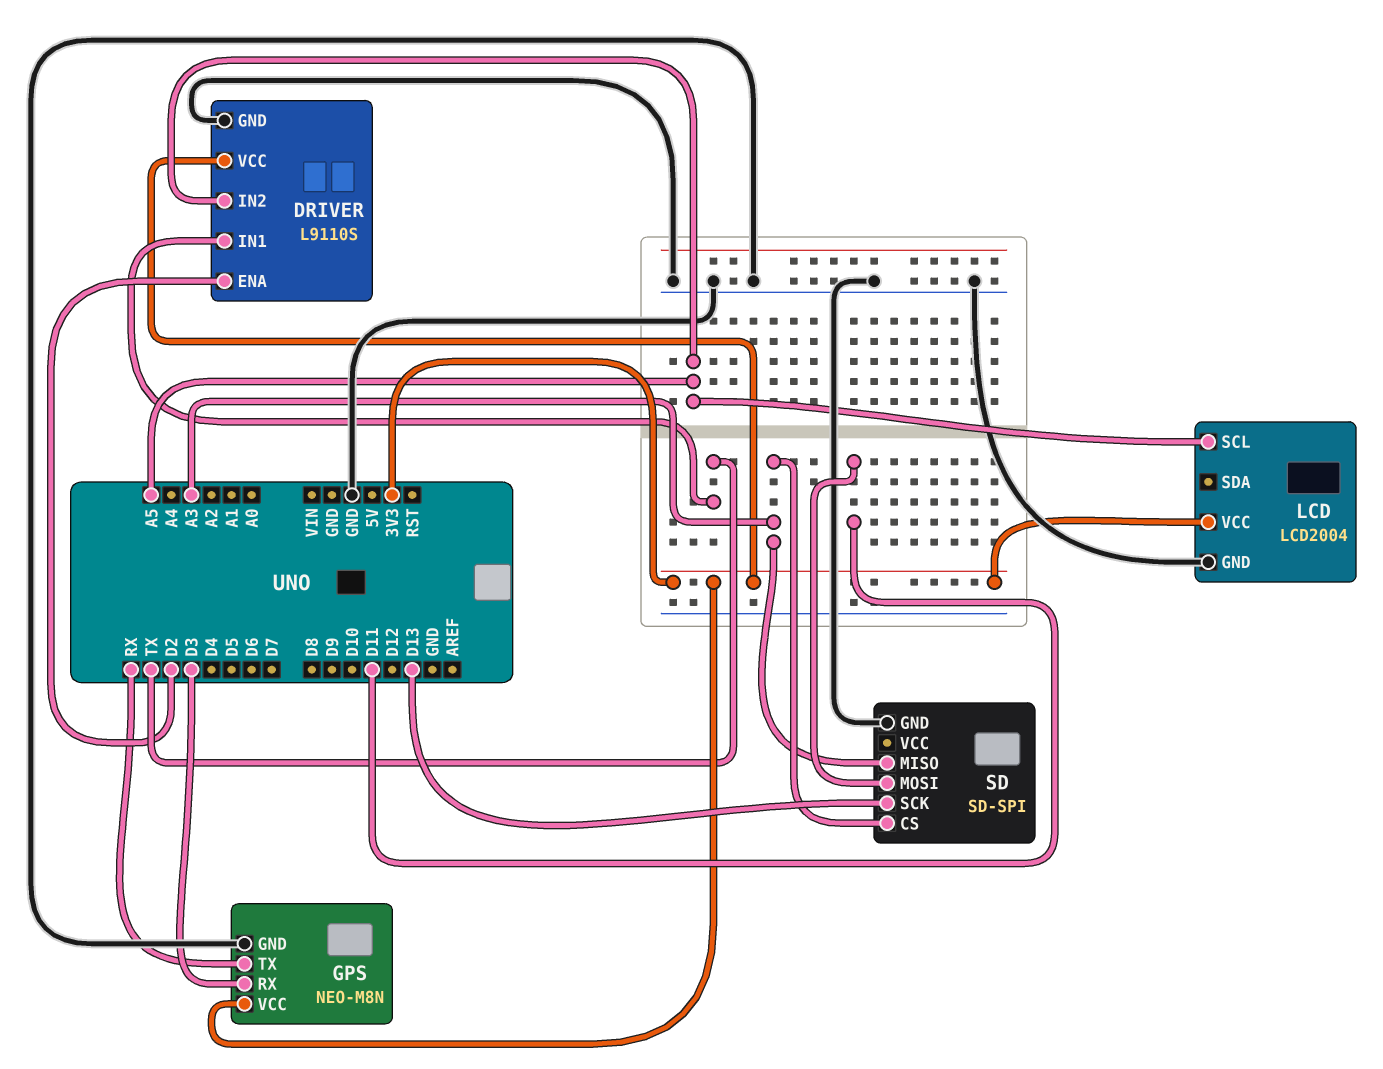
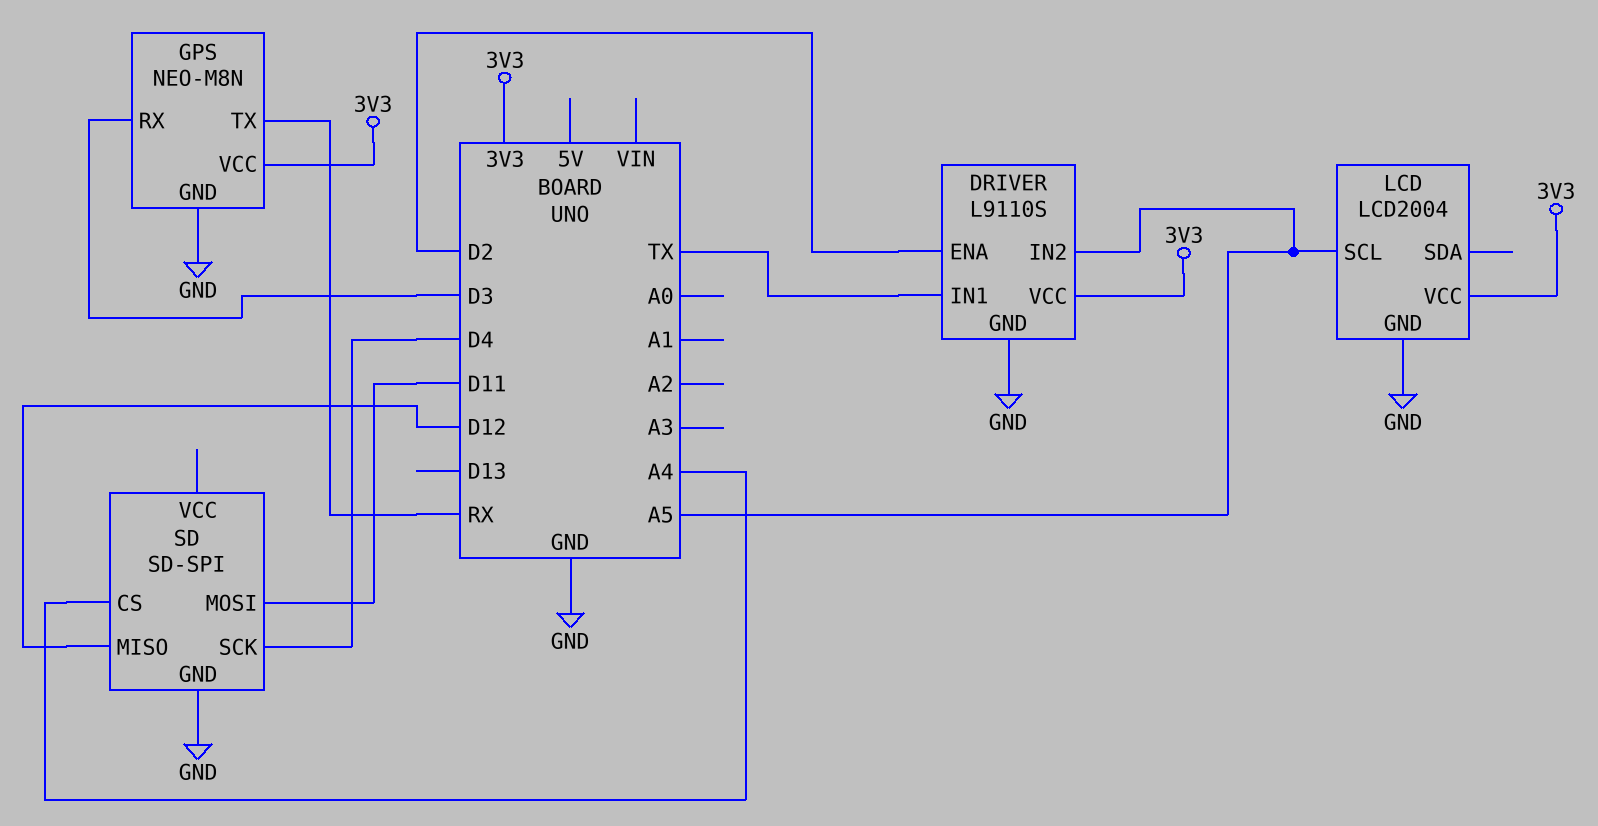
SD pin CS: A3 -> A4
SD pin MISO: A3 -> D12
SD pin SCK: D13 -> D4

